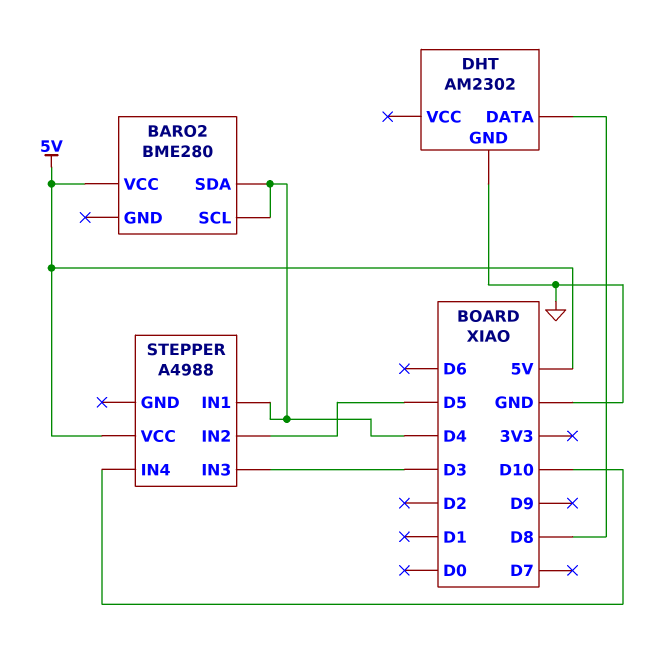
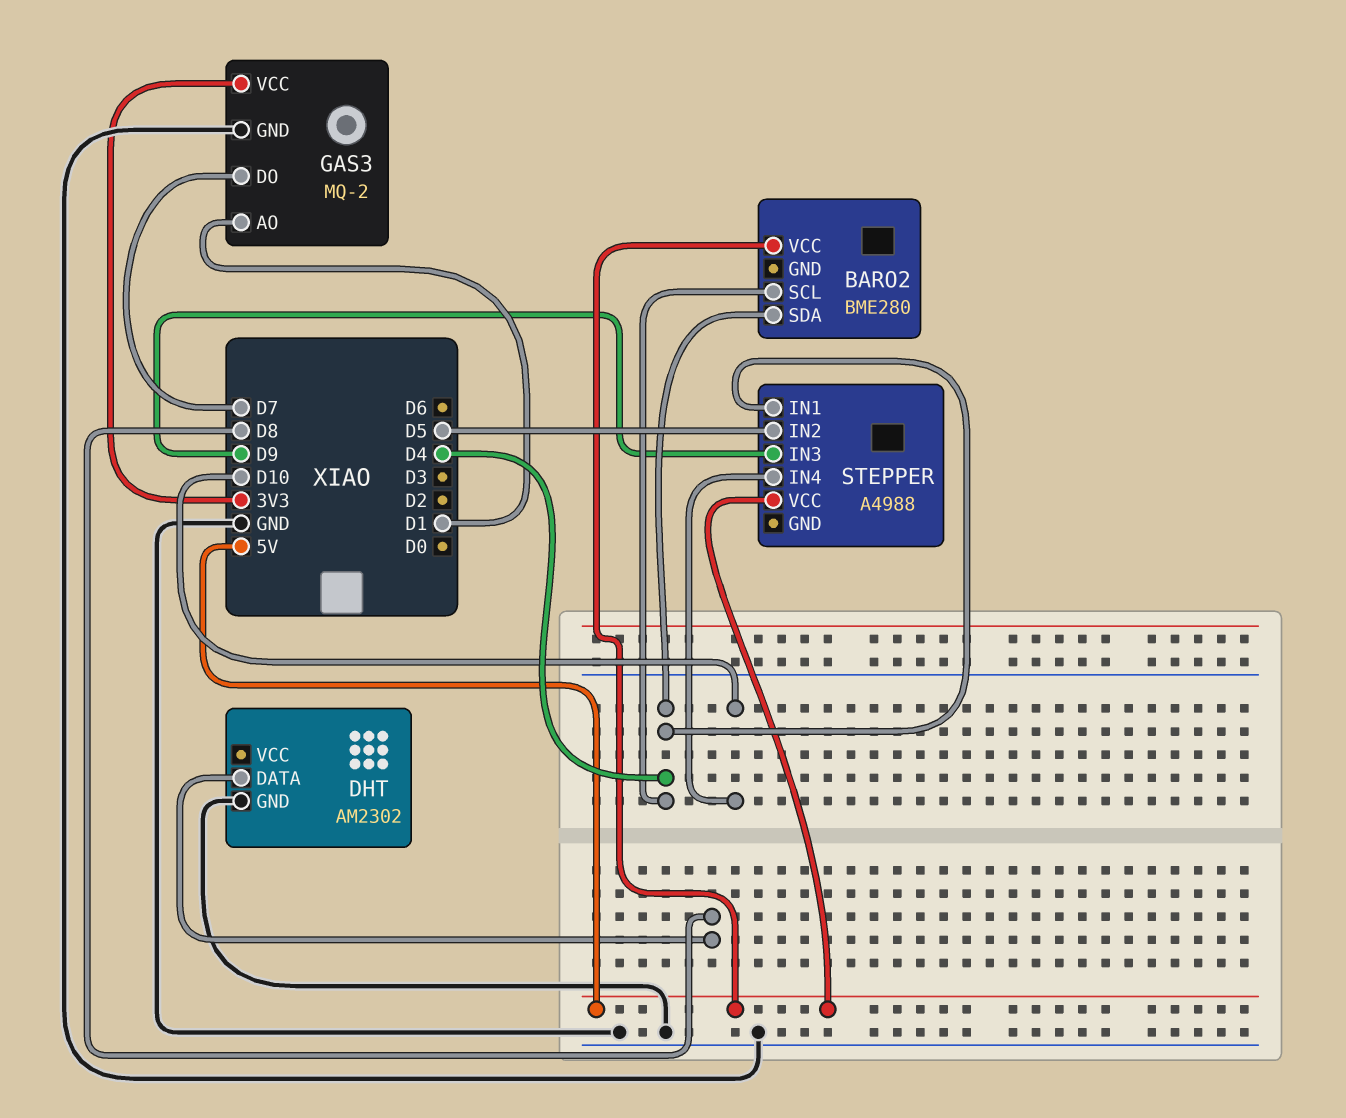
GAS3: none -> MQ-2
GAS3 pin AO: none -> D1
GAS3 pin DO: none -> D7
GAS3 pin GND: none -> GND
GAS3 pin VCC: none -> 3V3
STEPPER pin IN3: D3 -> D9

